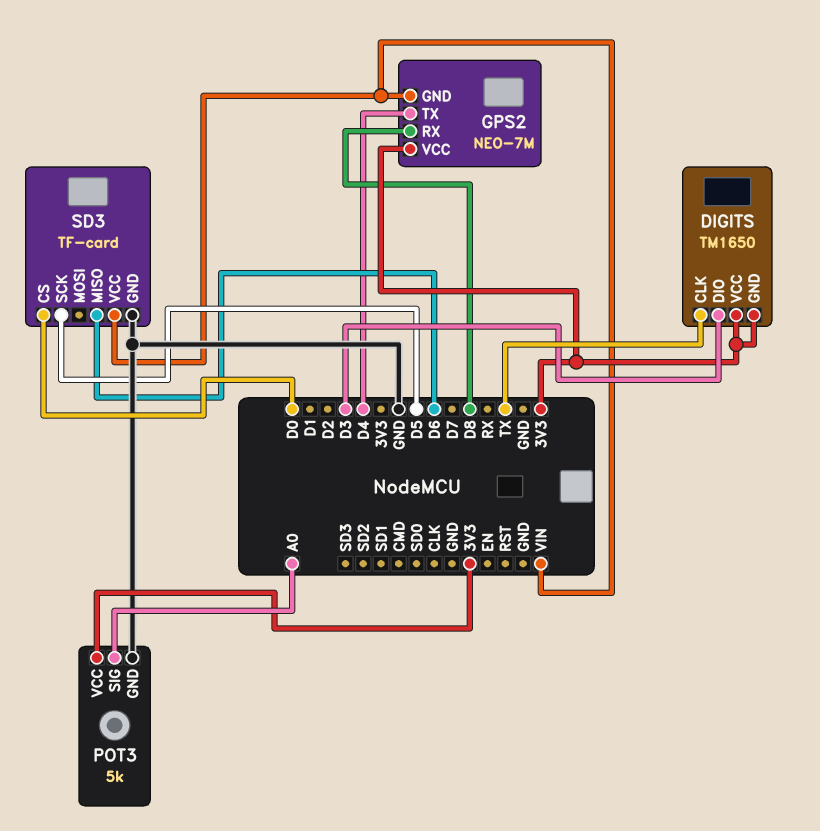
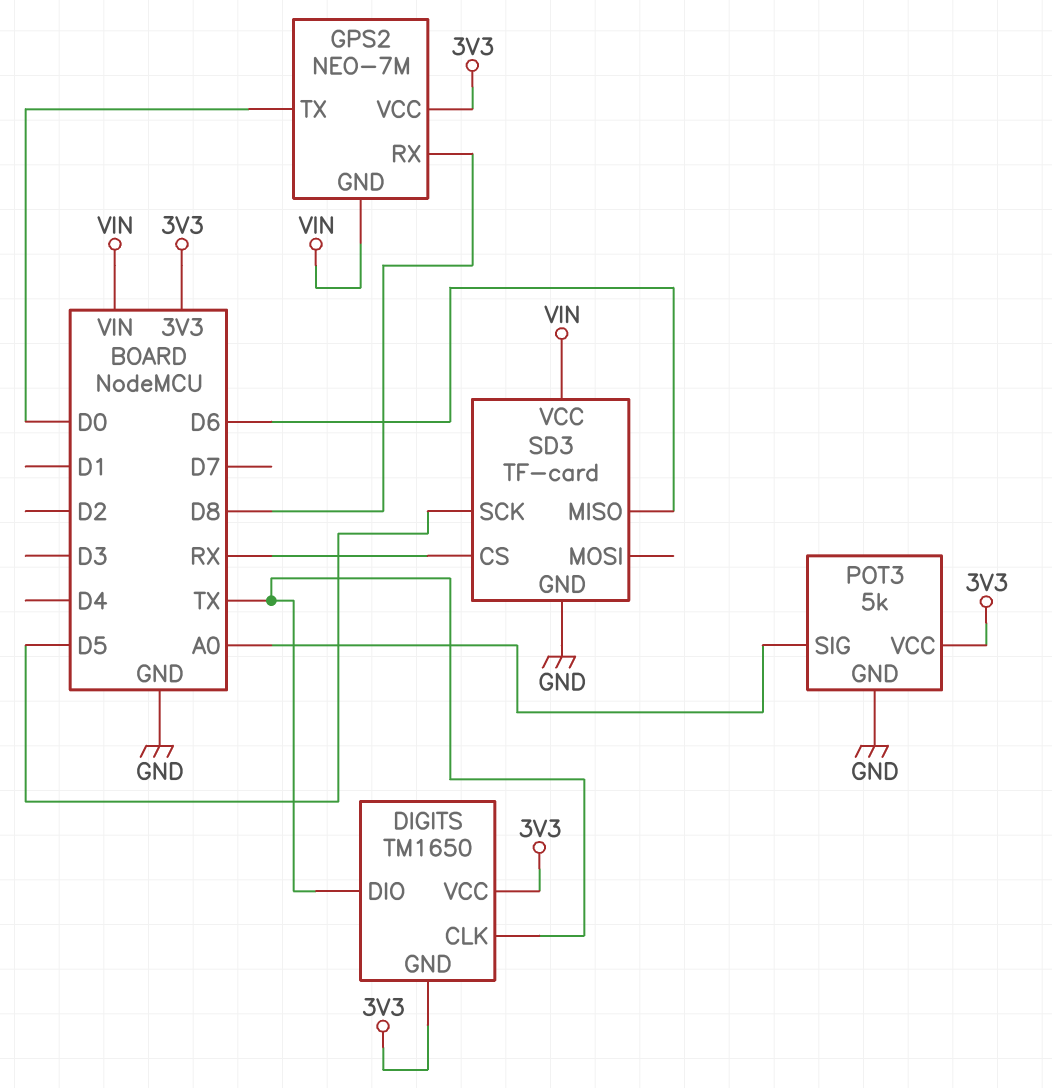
DIGITS pin DIO: D3 -> TX
GPS2 pin TX: D4 -> D0
SD3 pin CS: D0 -> RX

